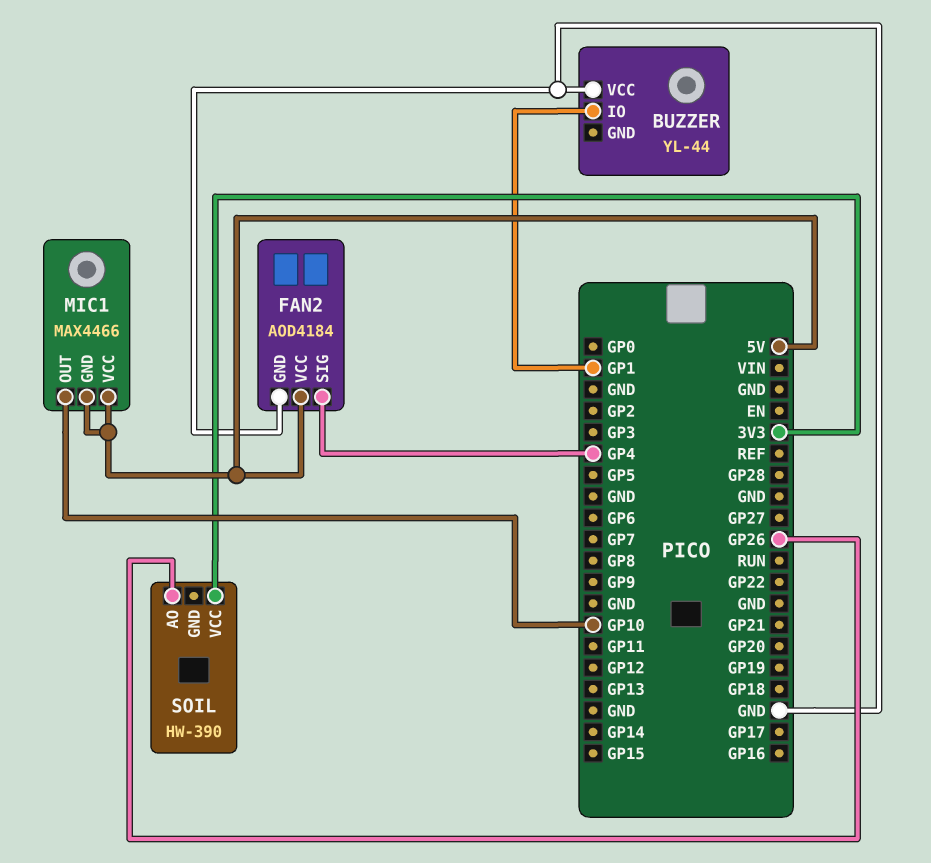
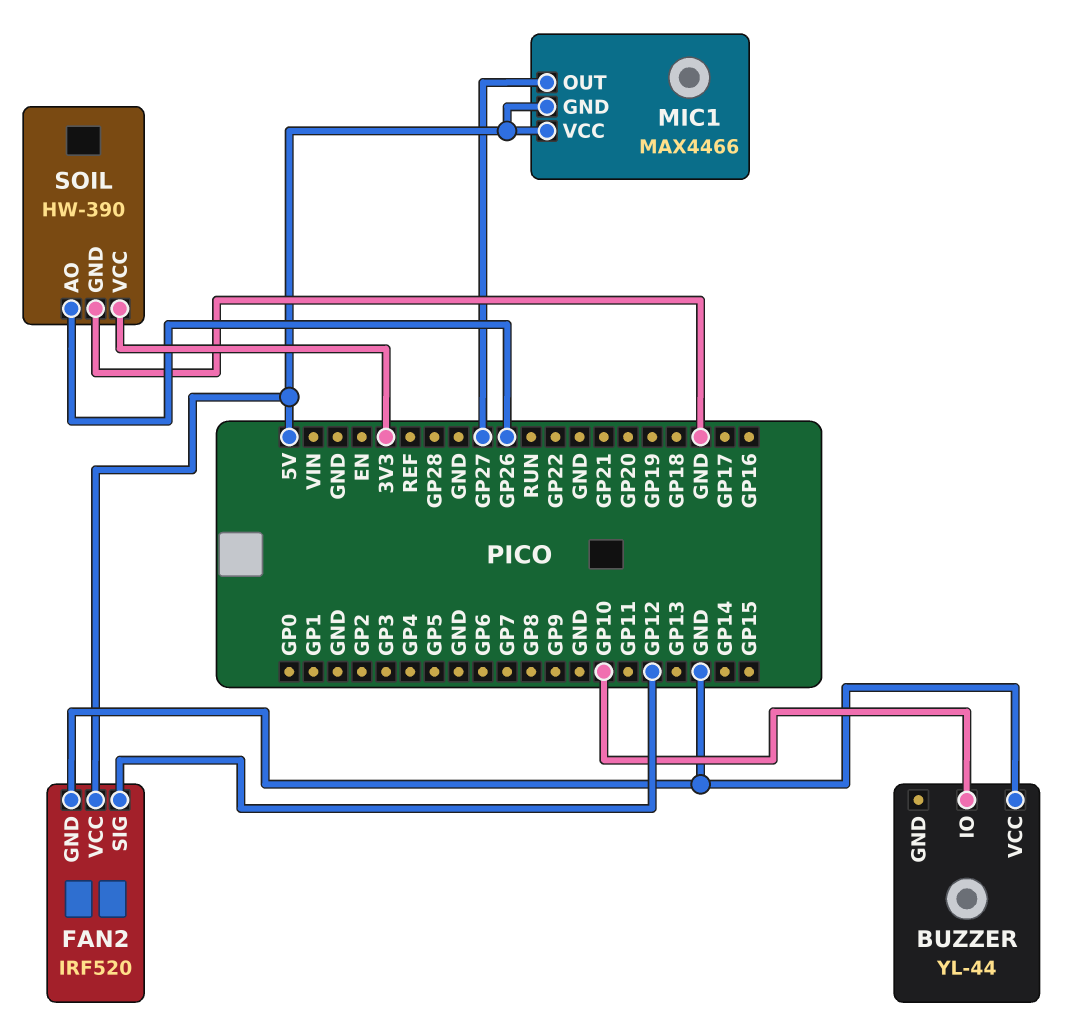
BUZZER pin IO: GP1 -> GP10
FAN2: AOD4184 -> IRF520
FAN2 pin SIG: GP4 -> GP12
MIC1 pin OUT: GP10 -> GP27
SOIL pin GND: none -> GND

